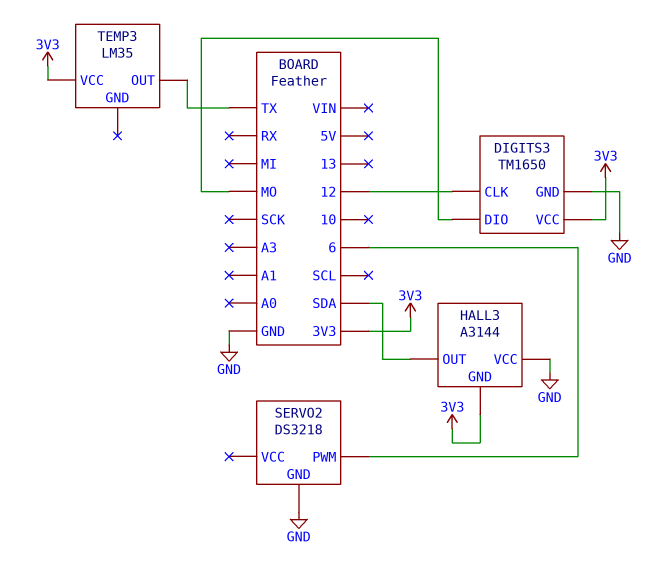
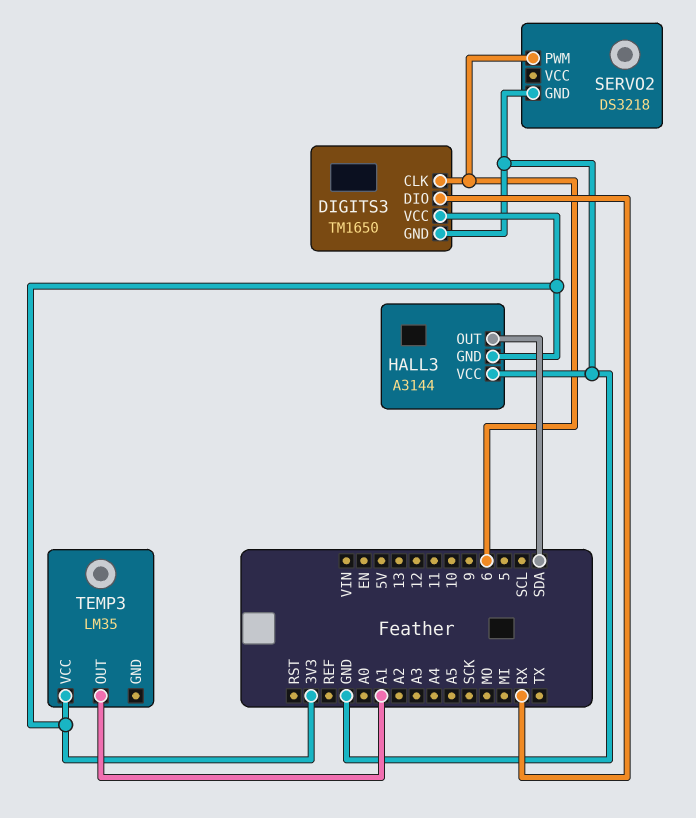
DIGITS3 pin CLK: 12 -> 6
DIGITS3 pin DIO: MO -> RX
TEMP3 pin OUT: TX -> A1

